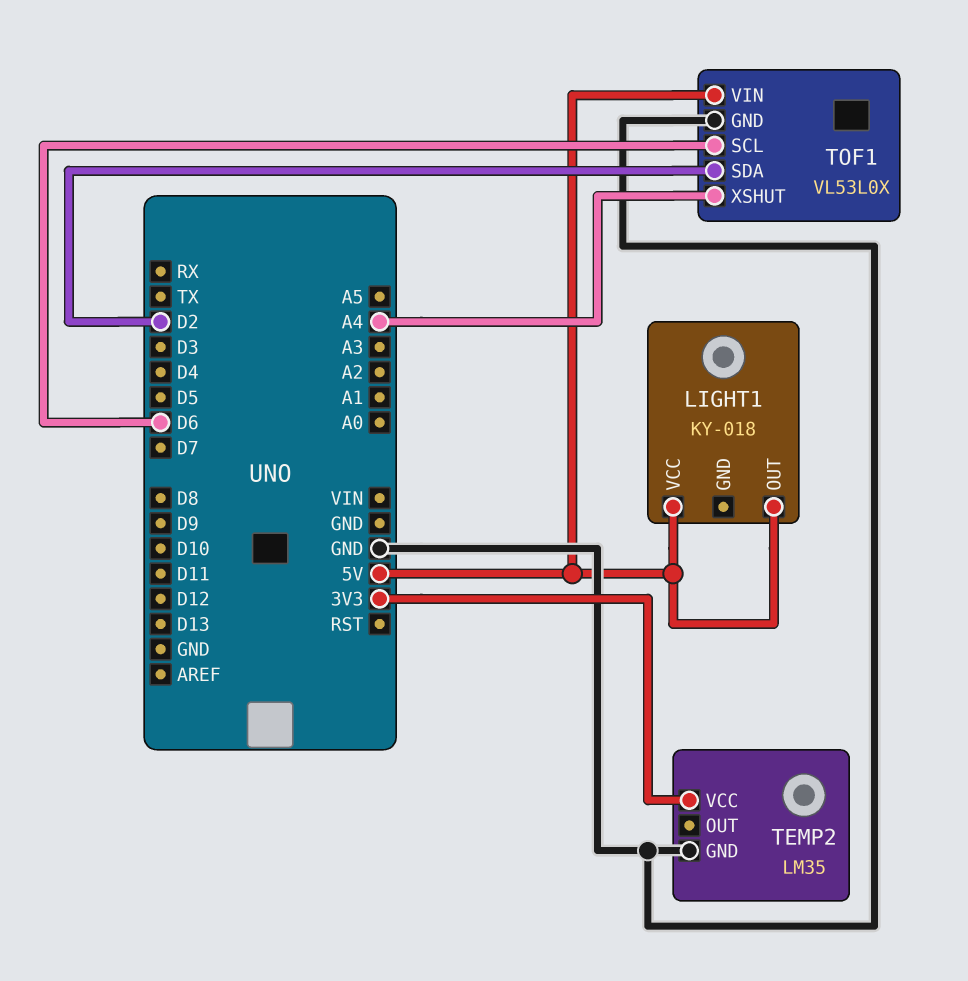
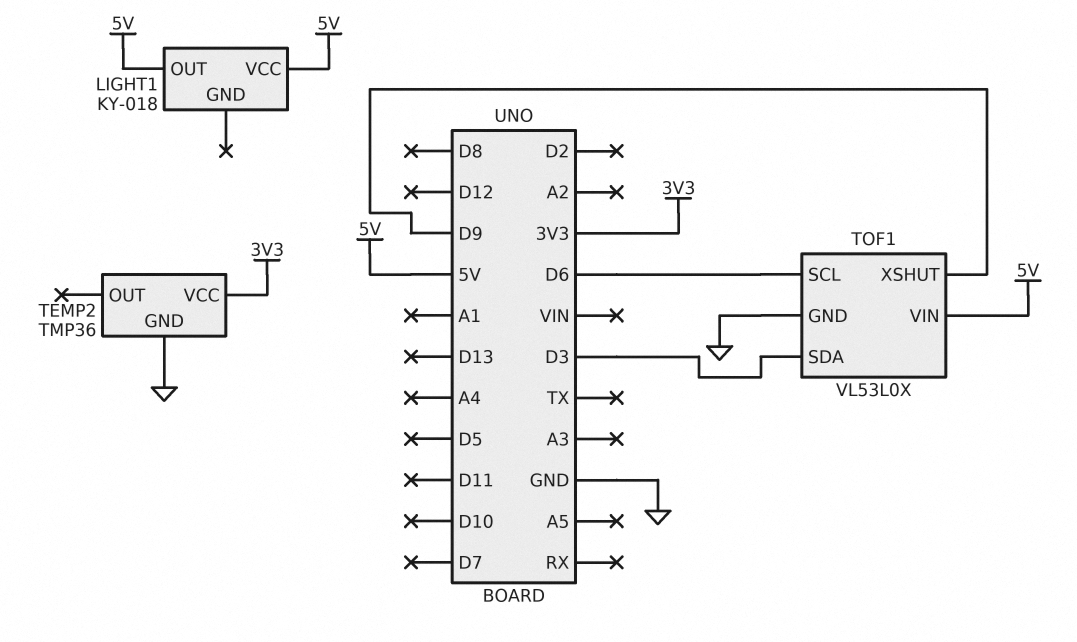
TEMP2: LM35 -> TMP36
TOF1 pin SDA: D2 -> D3
TOF1 pin XSHUT: A4 -> D9

